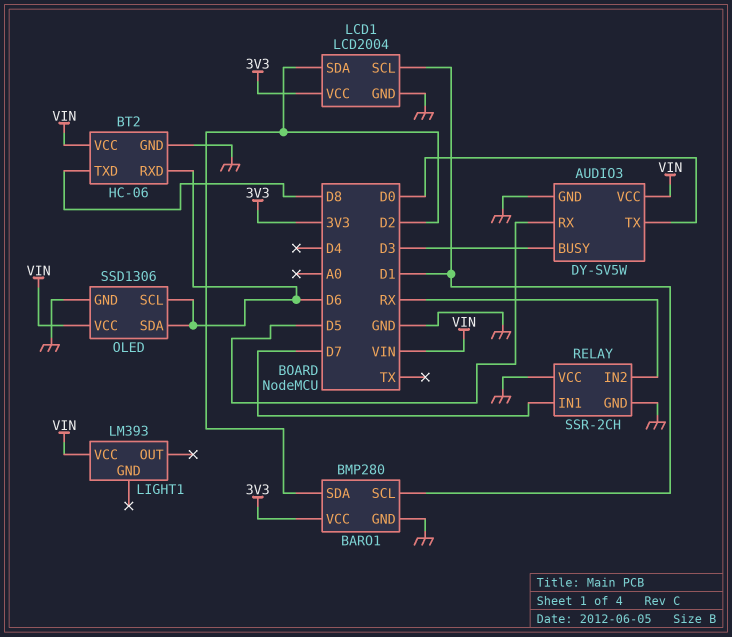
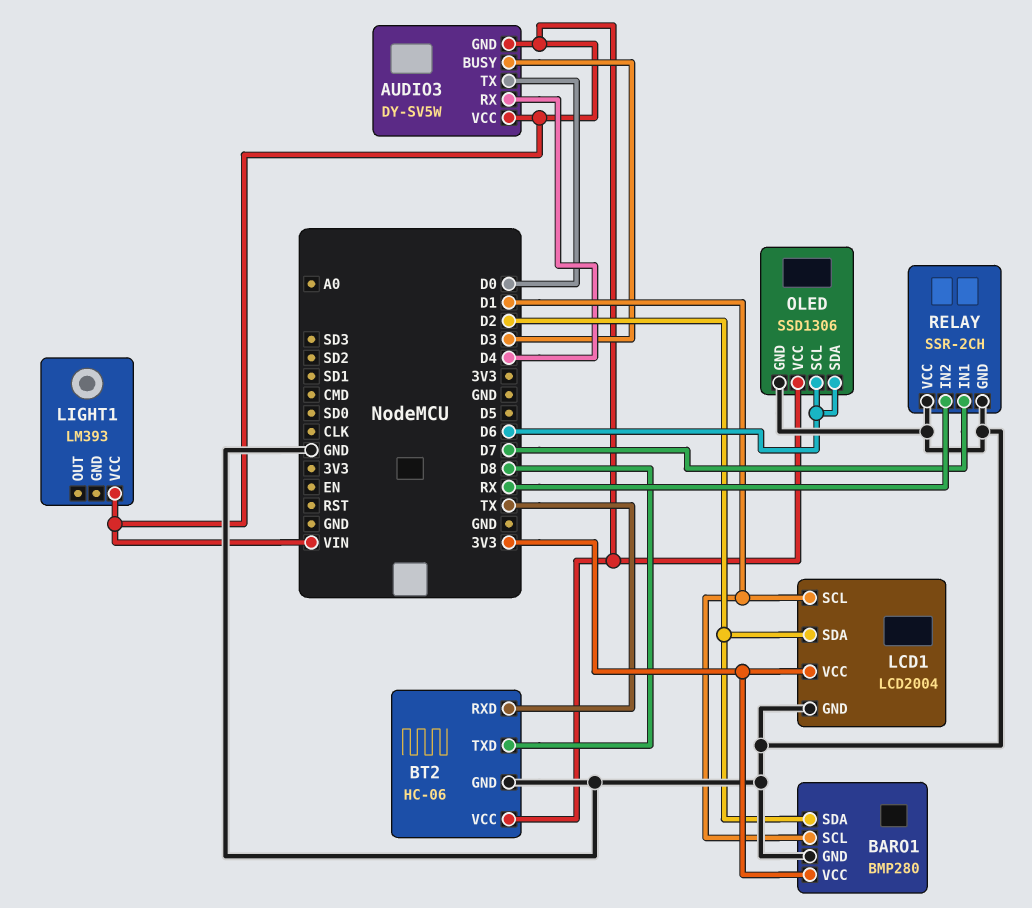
AUDIO3 pin GND: GND -> VIN
AUDIO3 pin RX: D5 -> D4
BT2 pin RXD: D6 -> TX

